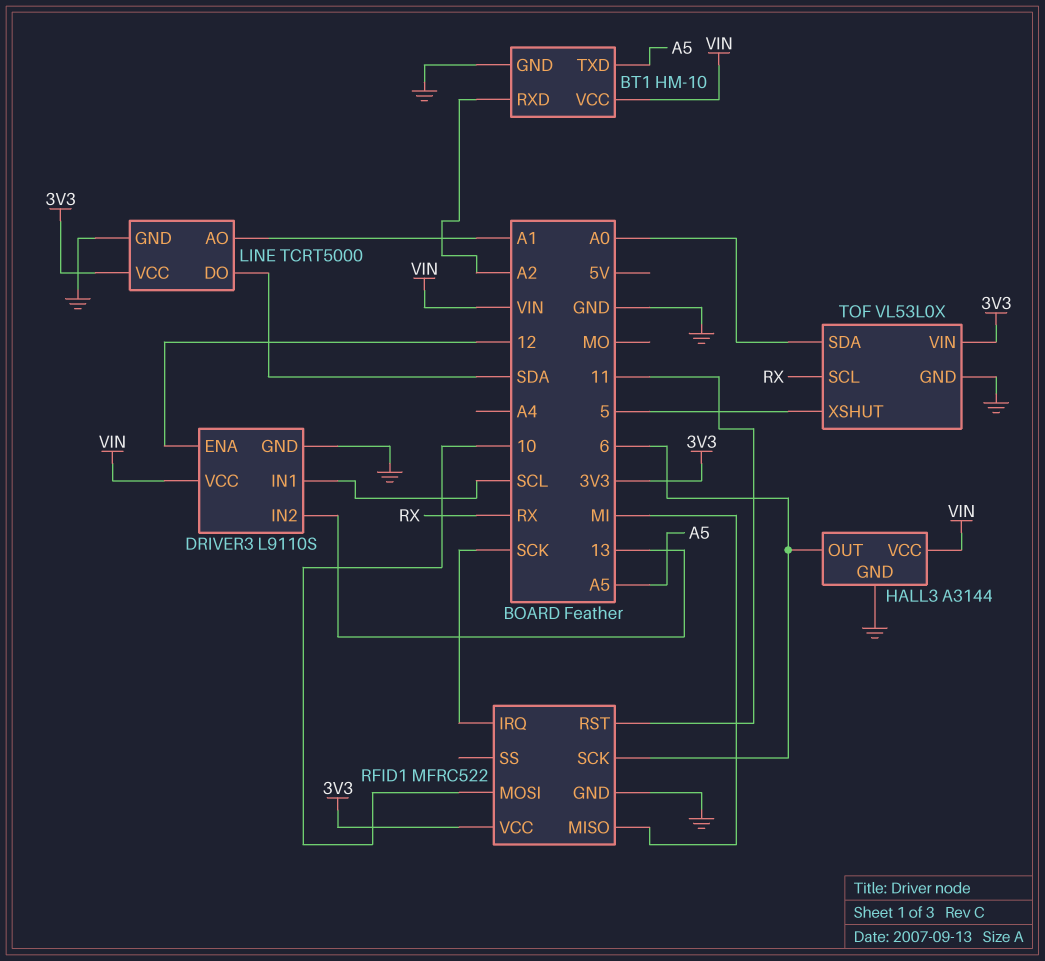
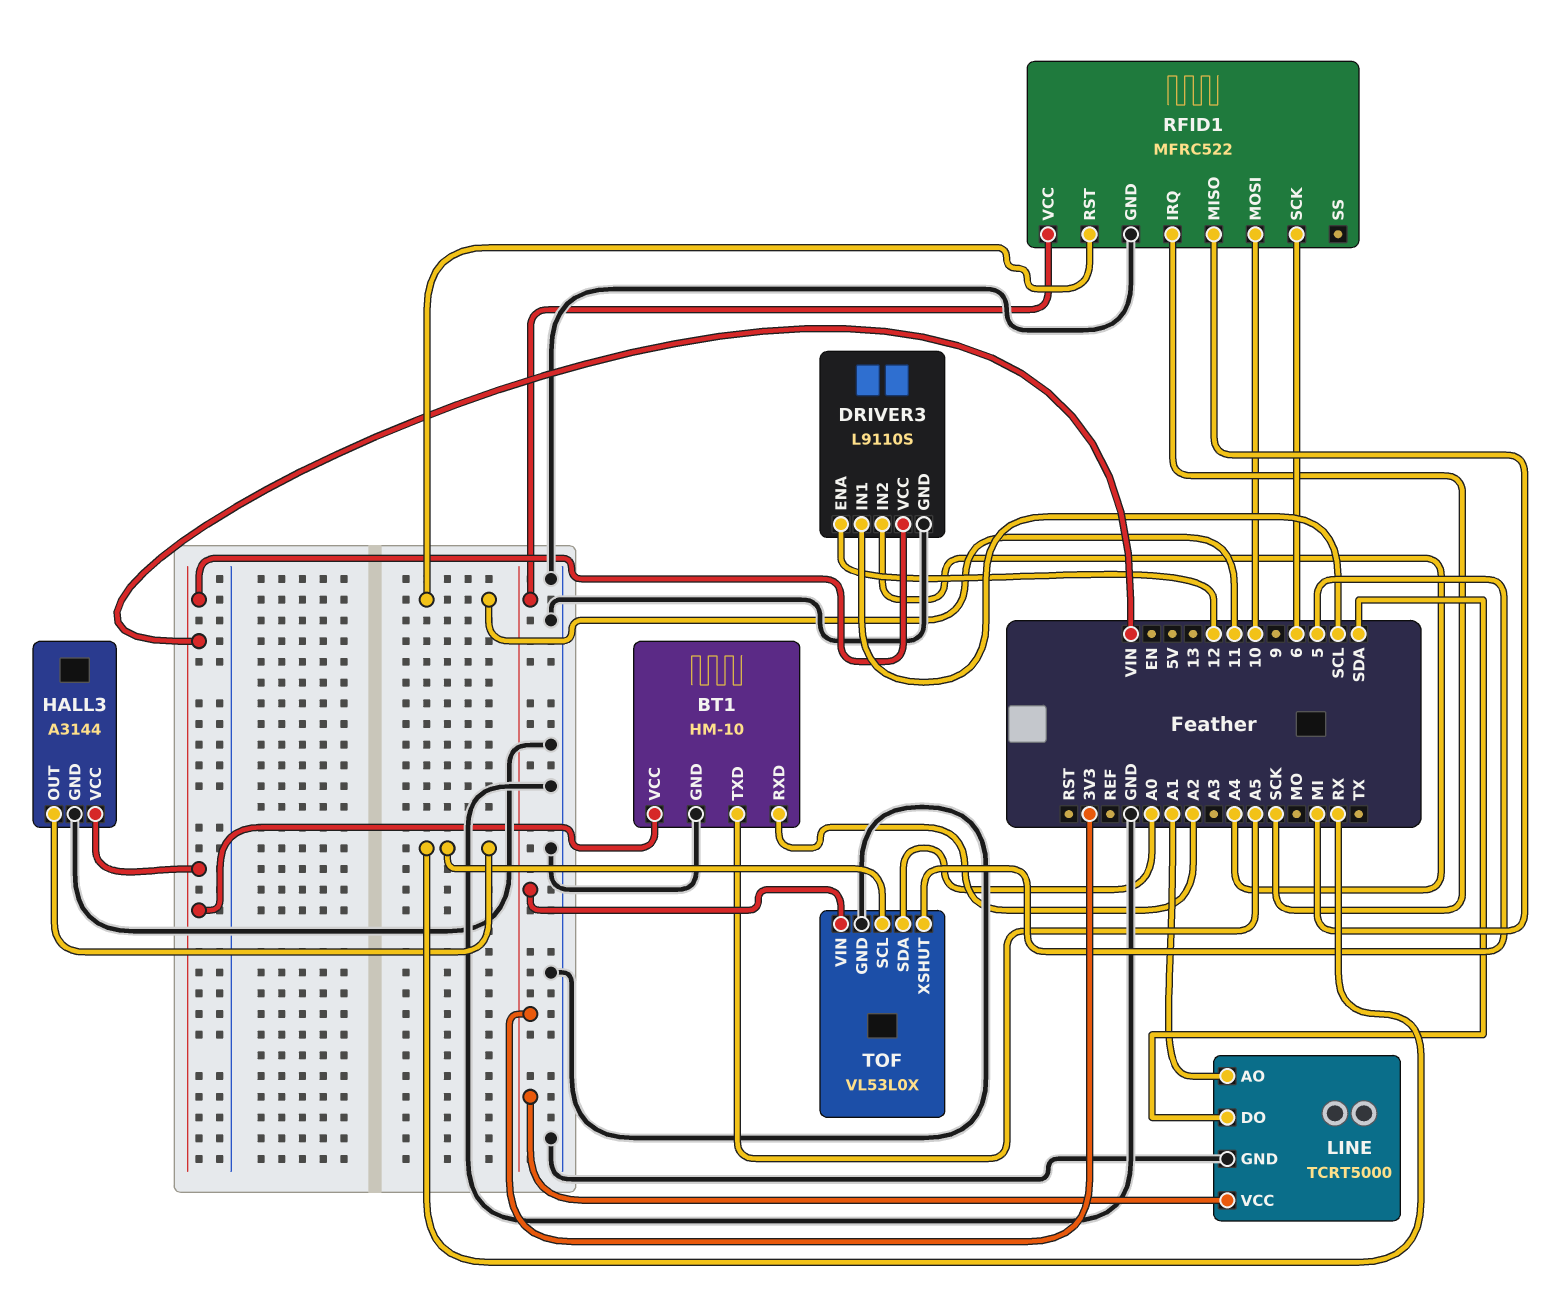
DRIVER3 pin IN2: 13 -> A4
HALL3 pin OUT: 6 -> RX

